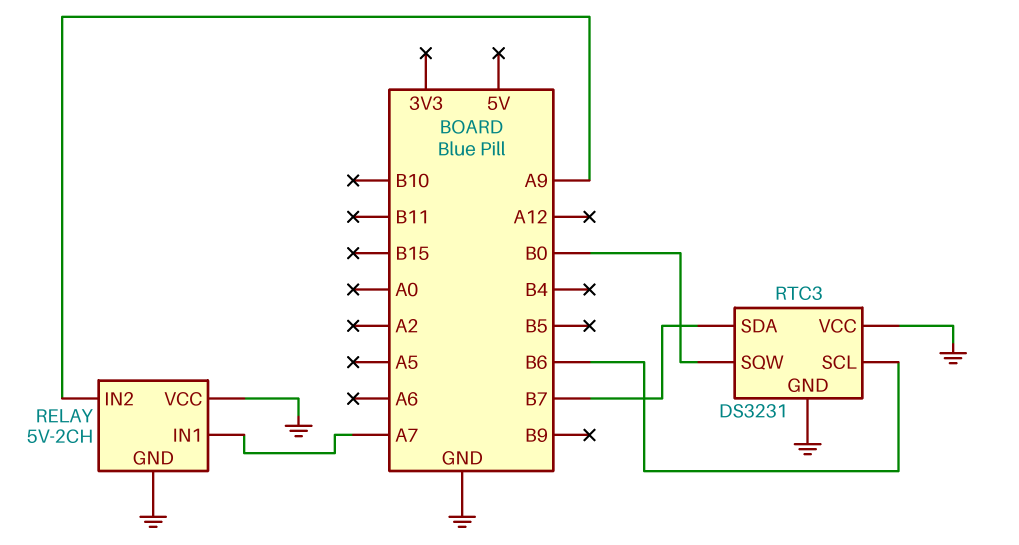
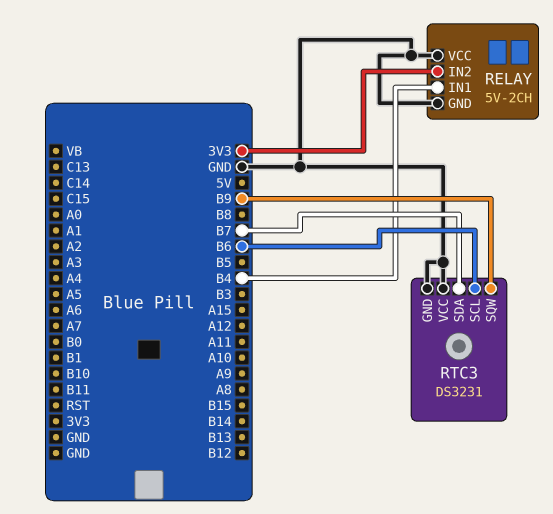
RELAY pin IN1: A7 -> B4
RELAY pin IN2: A9 -> 3V3
RTC3 pin SQW: B0 -> B9

